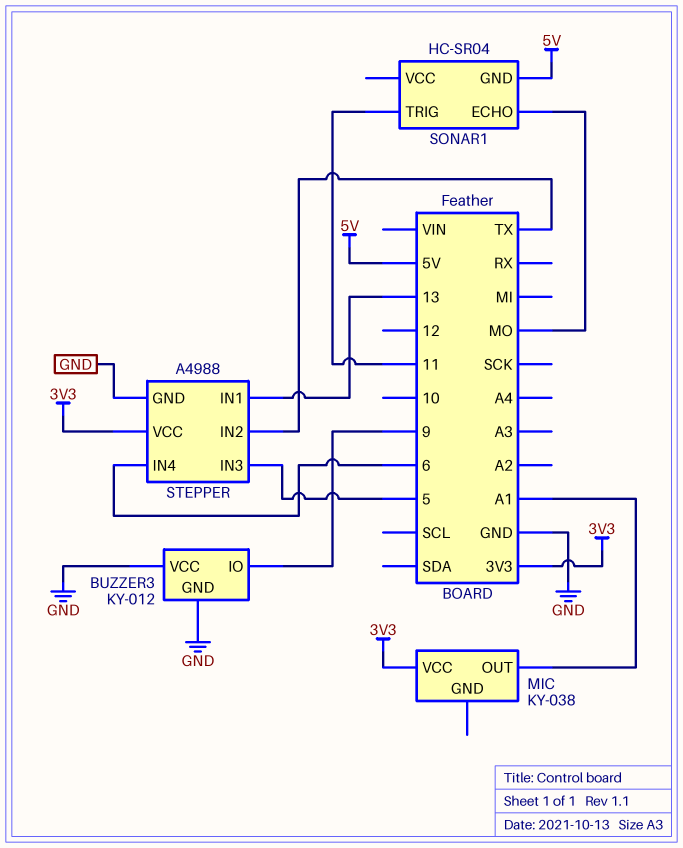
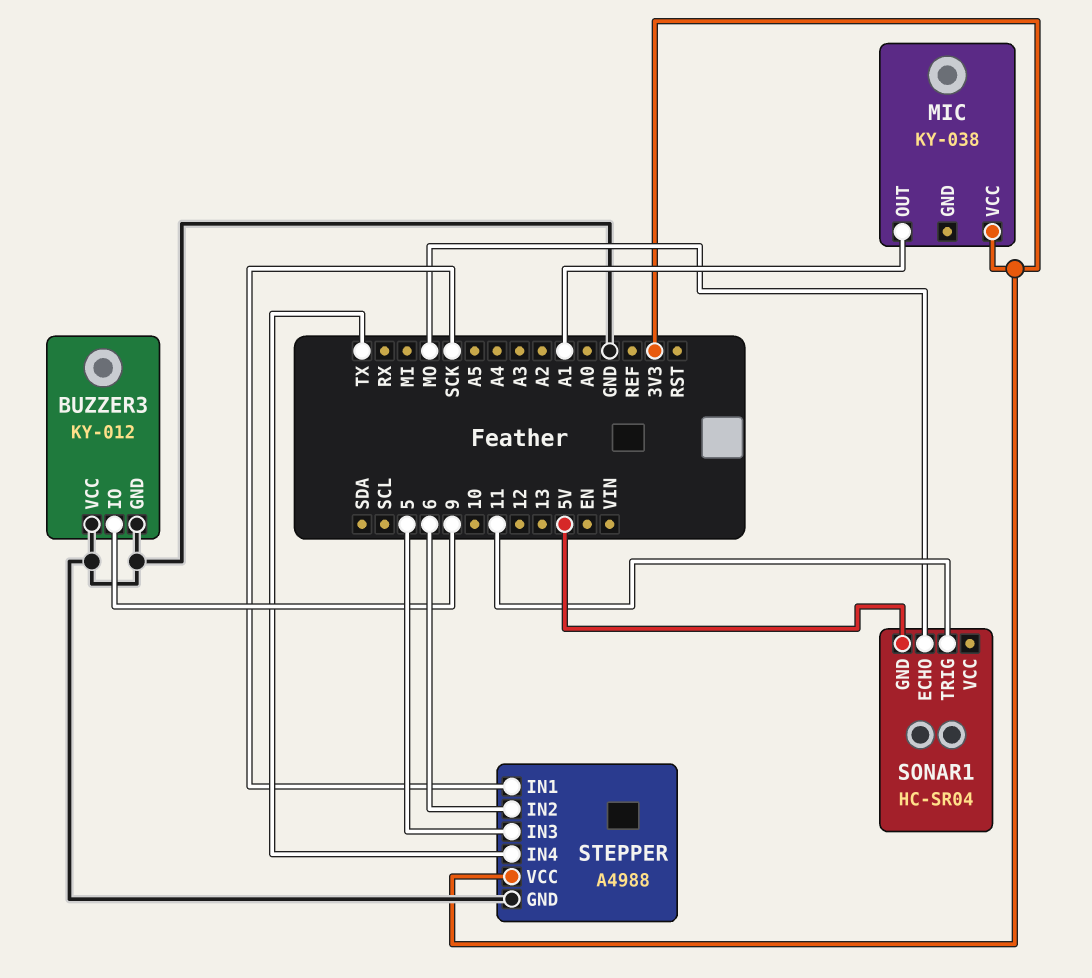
STEPPER pin IN1: 13 -> SCK
STEPPER pin IN2: TX -> 6
STEPPER pin IN4: 6 -> TX

